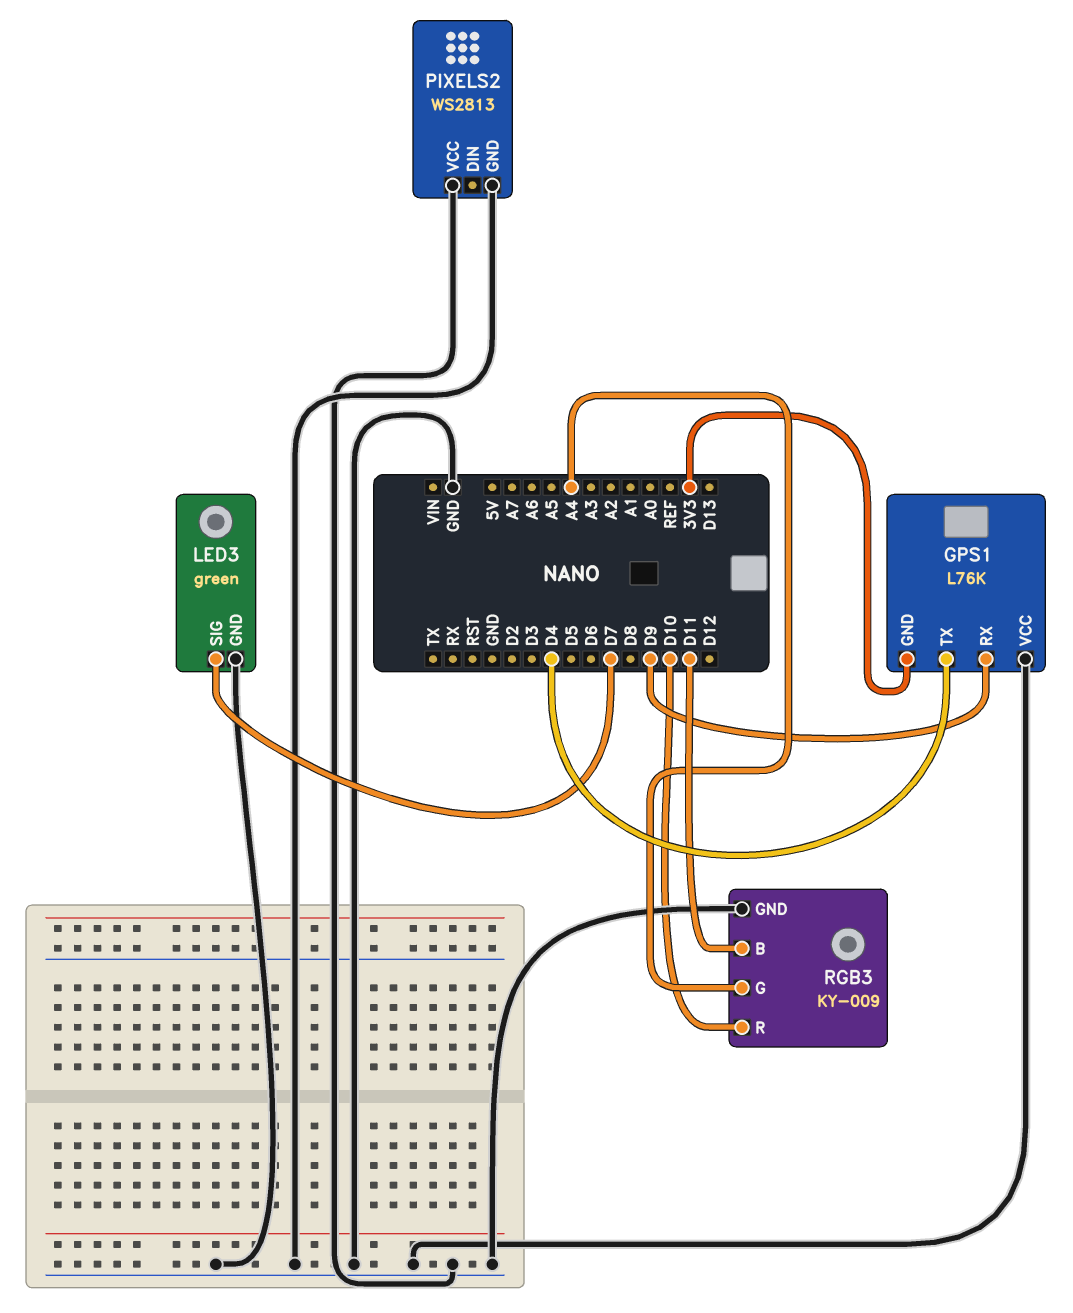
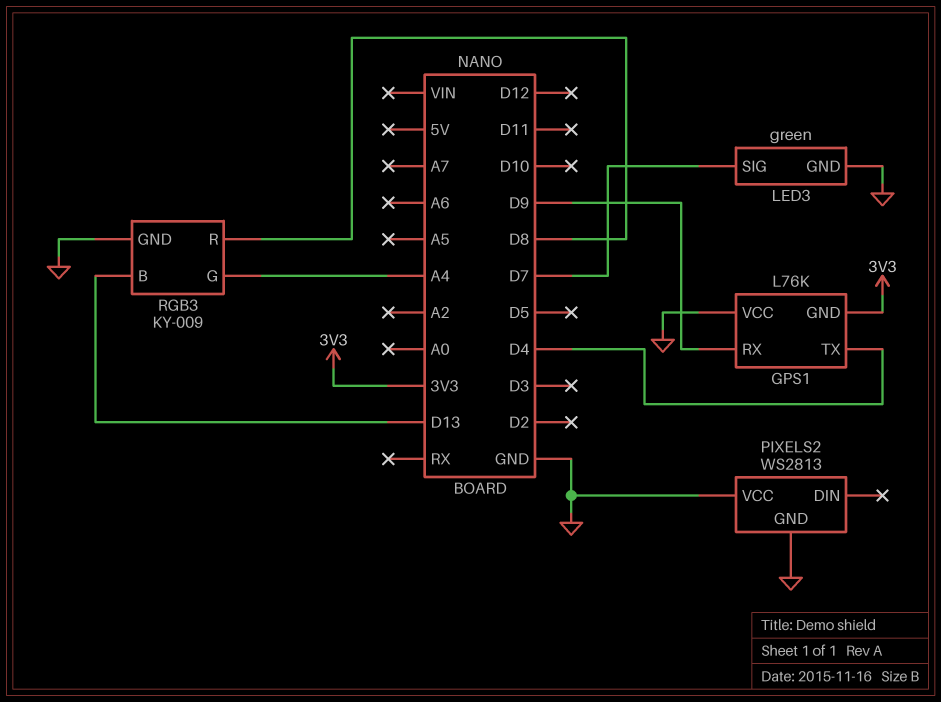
RGB3 pin B: D11 -> D13
RGB3 pin R: D10 -> D8

